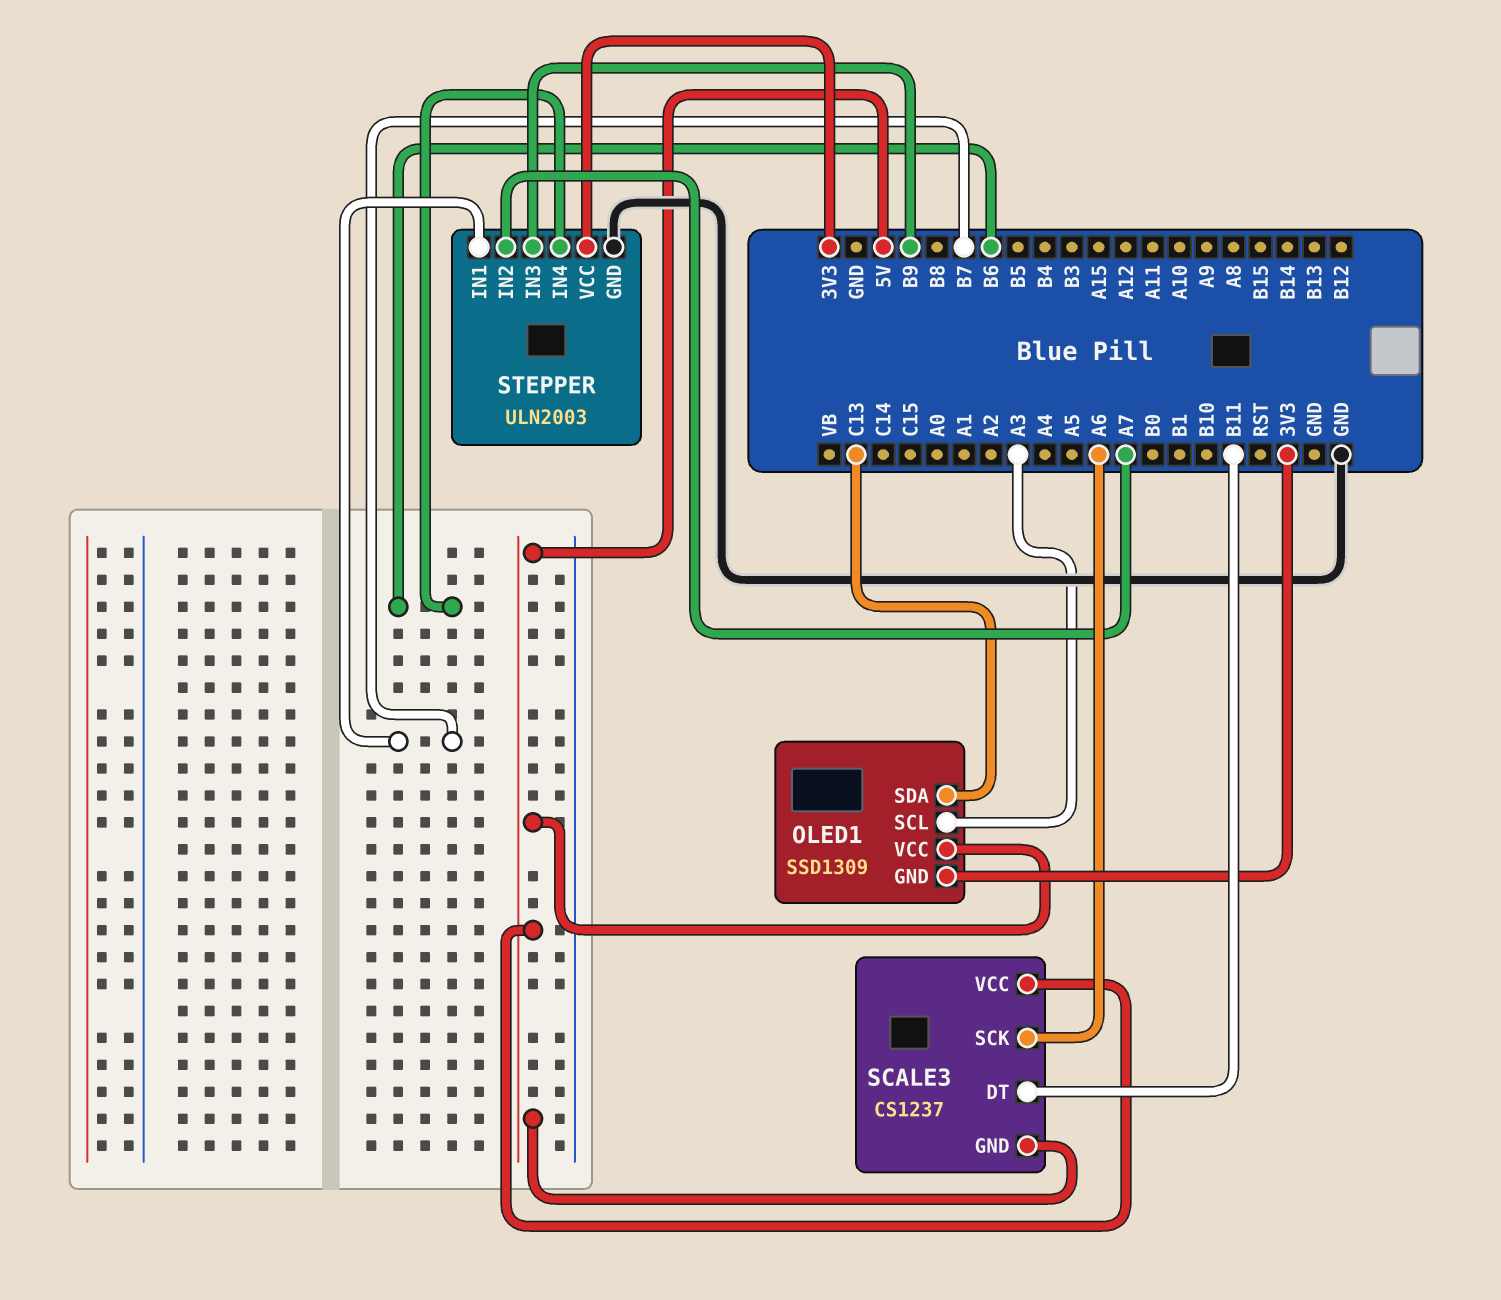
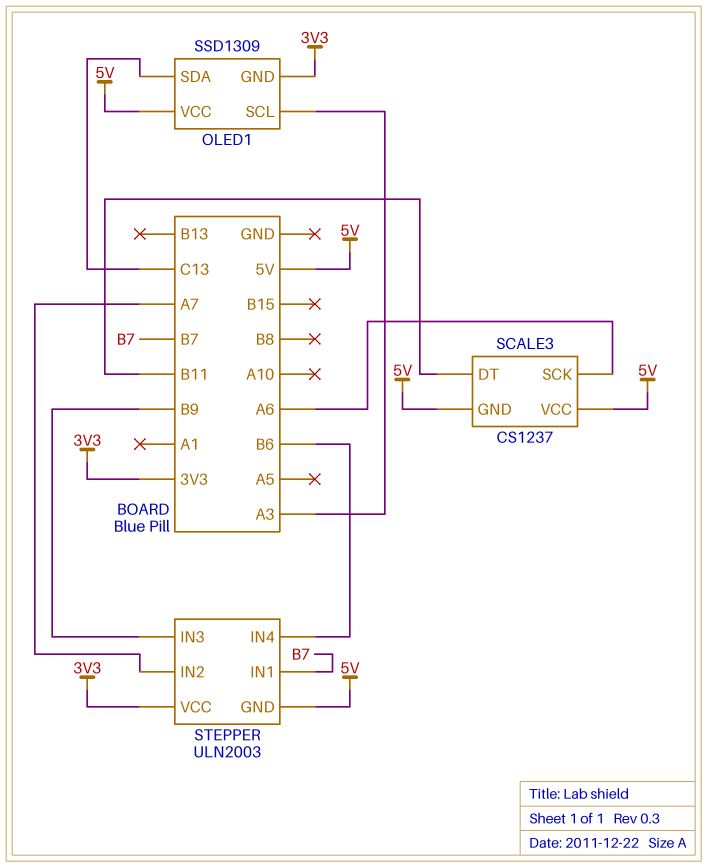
STEPPER pin GND: GND -> 5V

